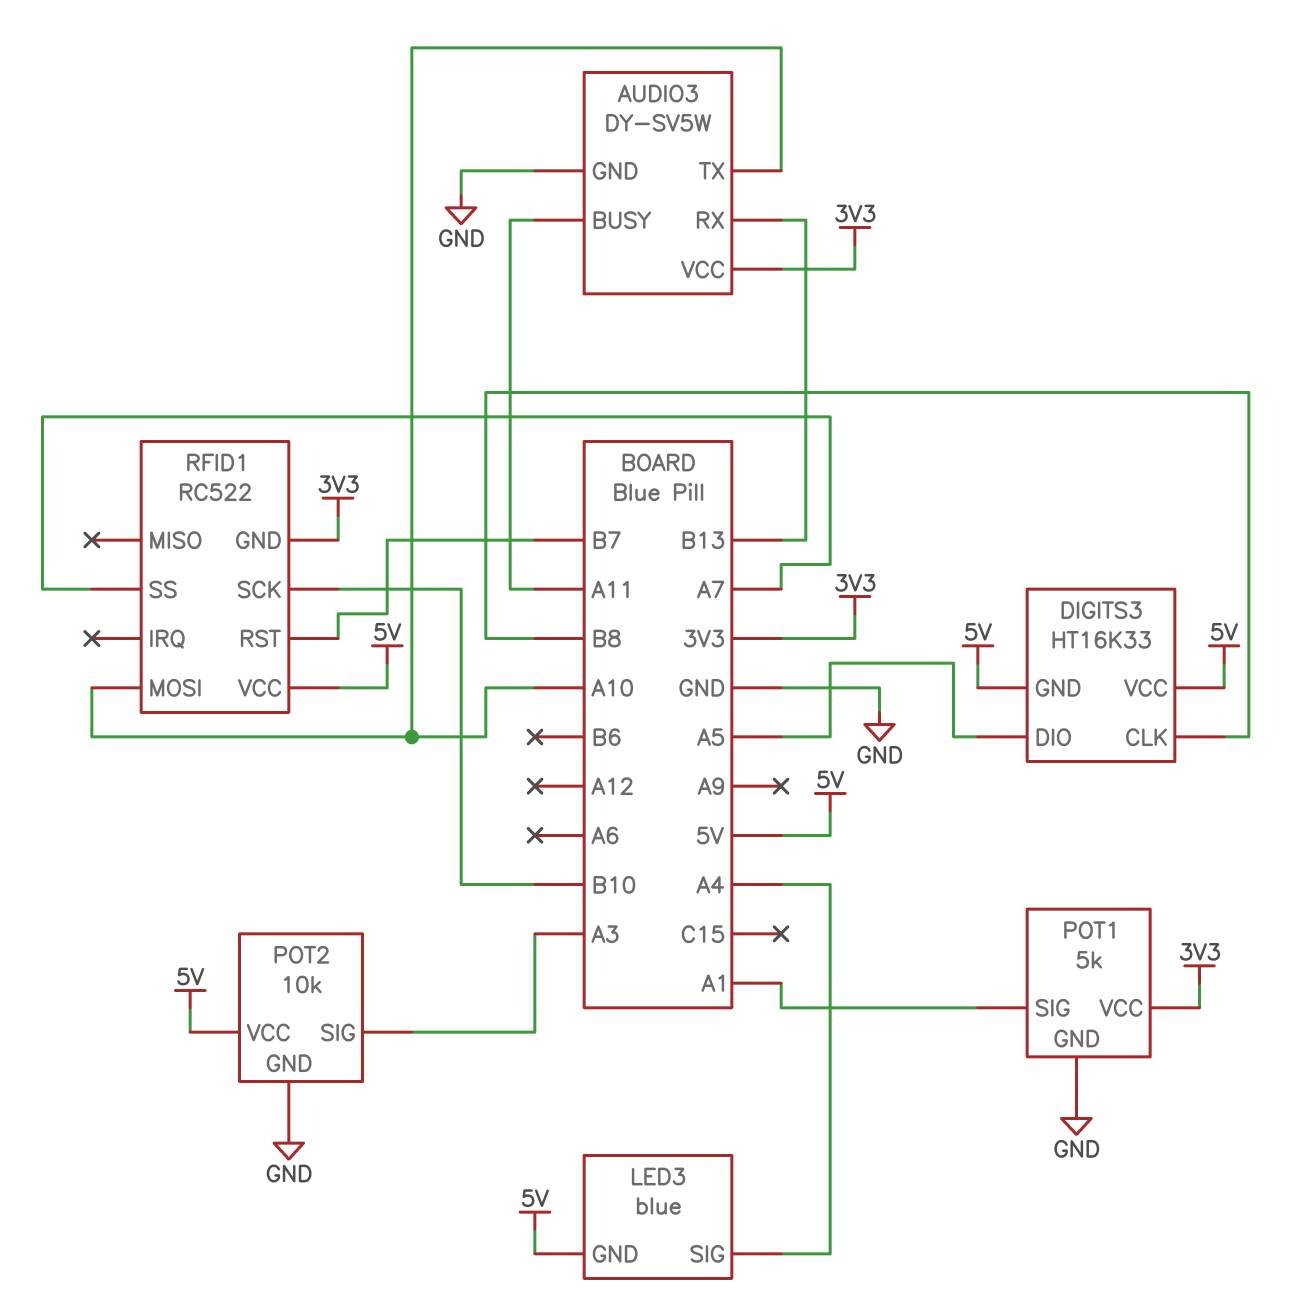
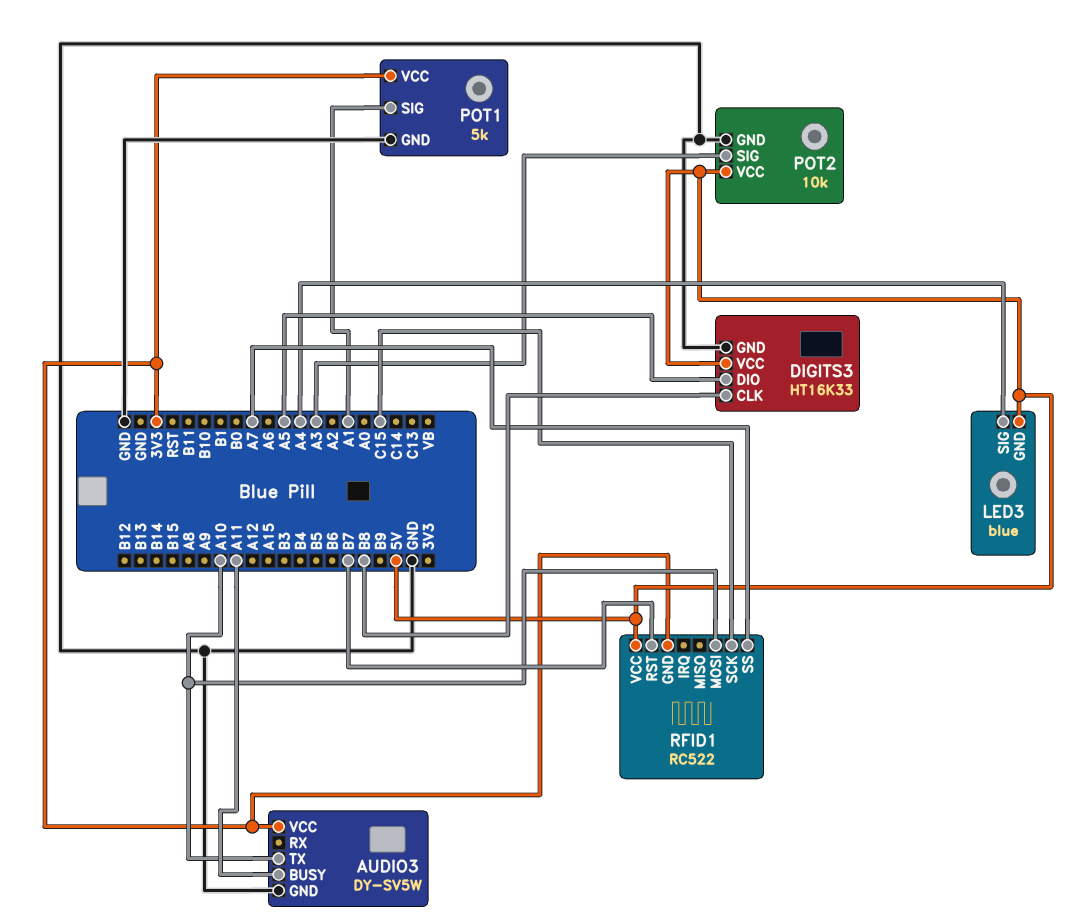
AUDIO3 pin RX: B13 -> none
DIGITS3 pin GND: 5V -> GND
RFID1 pin SCK: B10 -> C15

